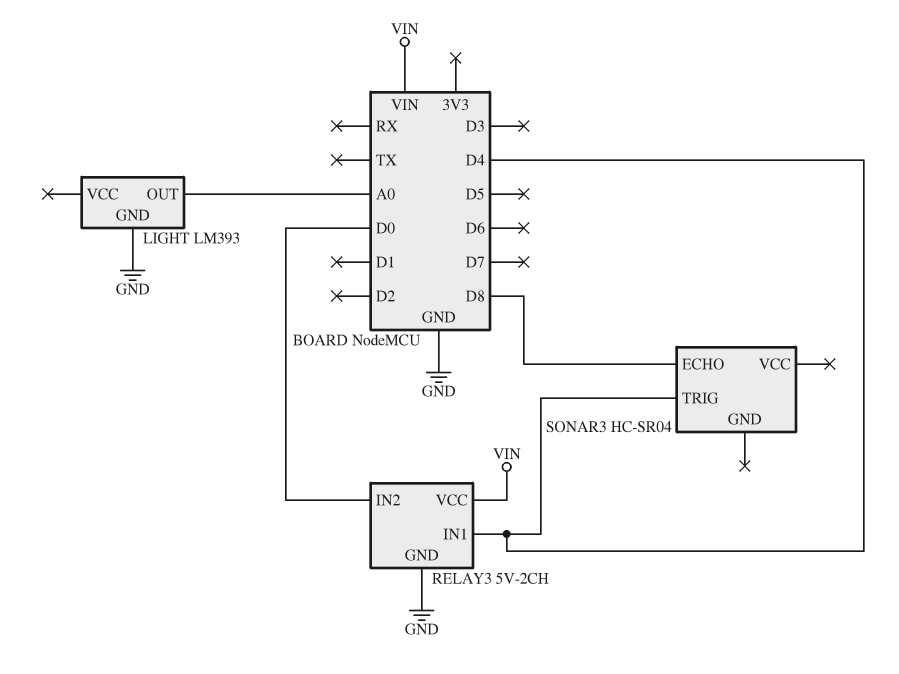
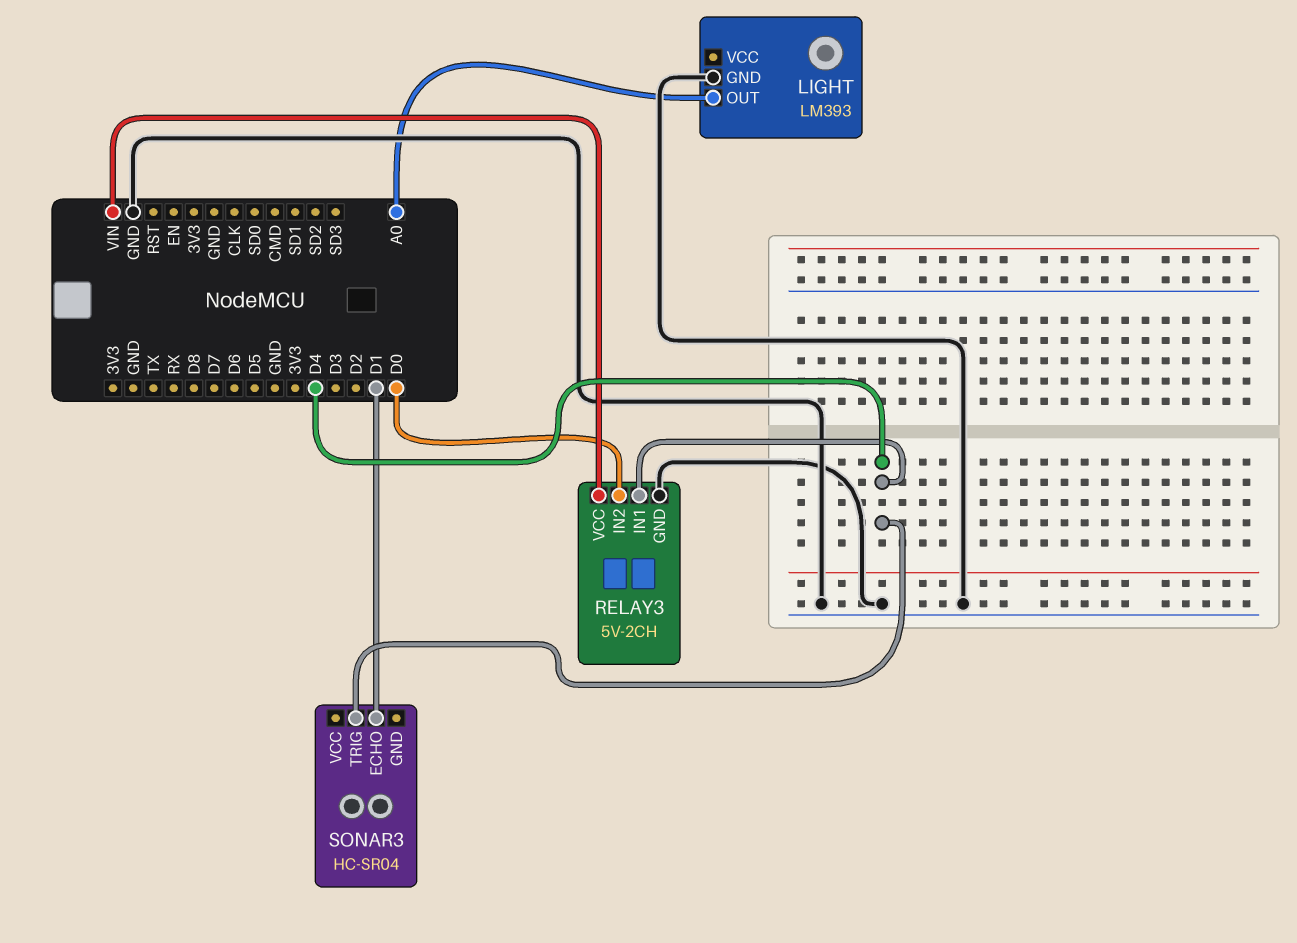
SONAR3 pin ECHO: D8 -> D1

